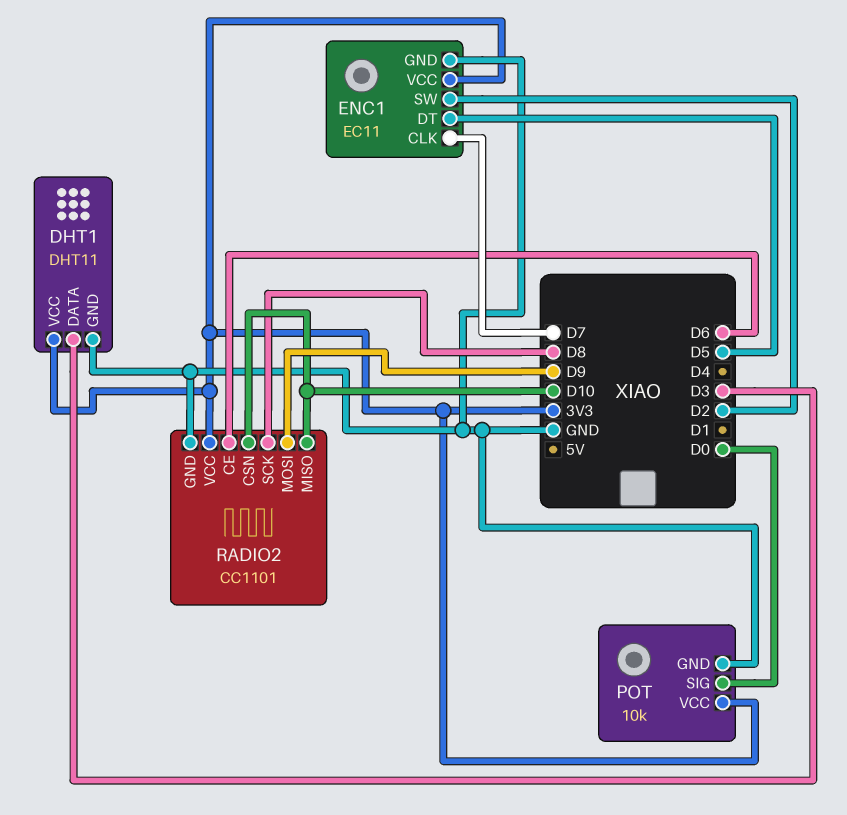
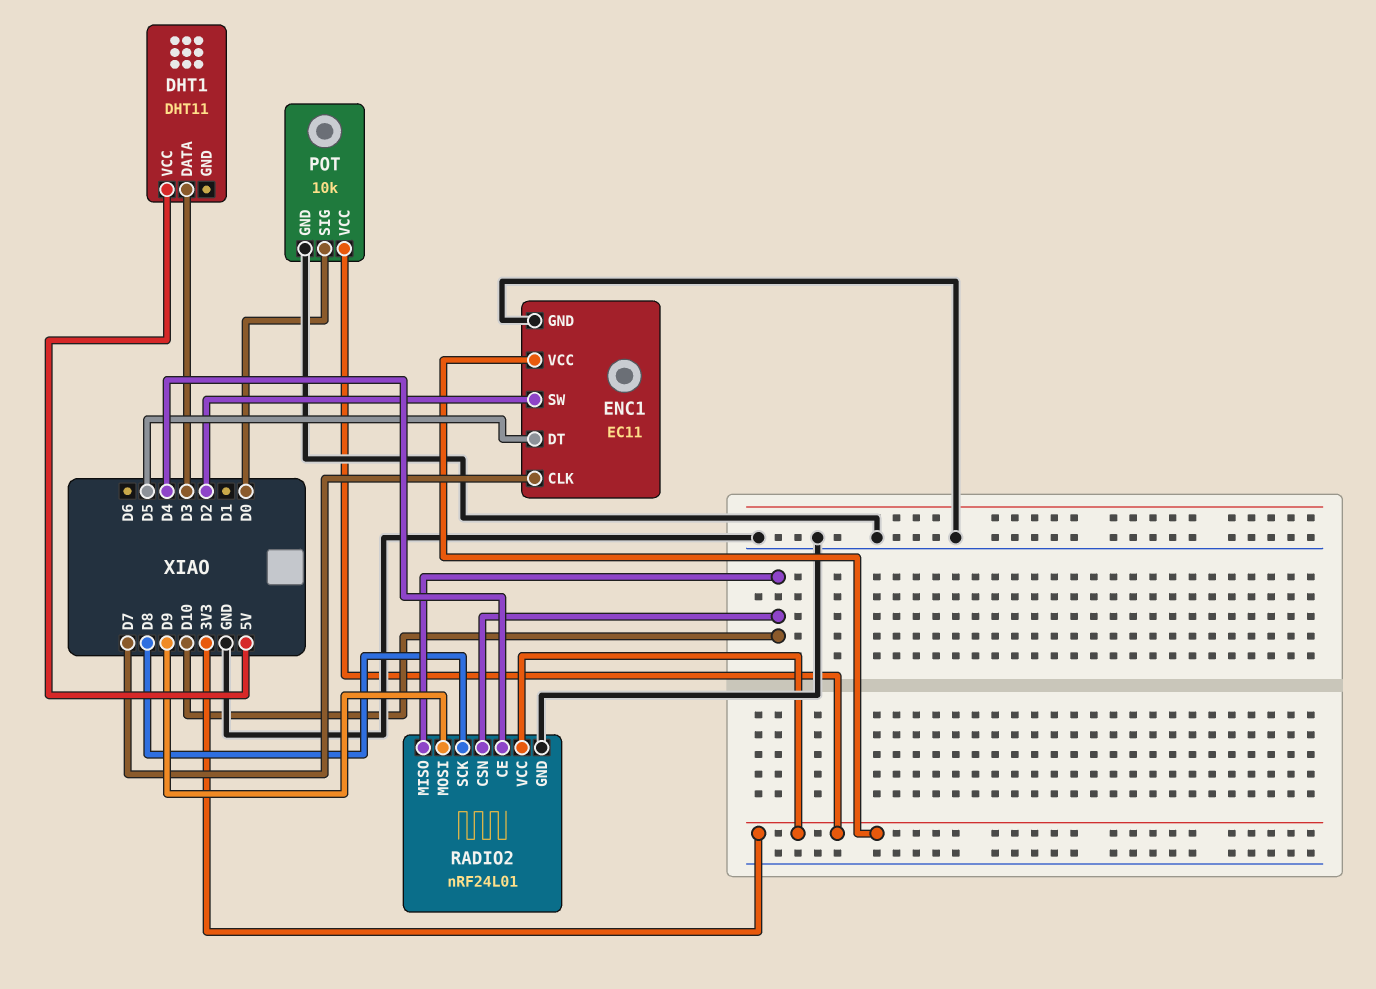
DHT1 pin GND: GND -> none
DHT1 pin VCC: 3V3 -> 5V
RADIO2: CC1101 -> nRF24L01
RADIO2 pin CE: D6 -> D4

